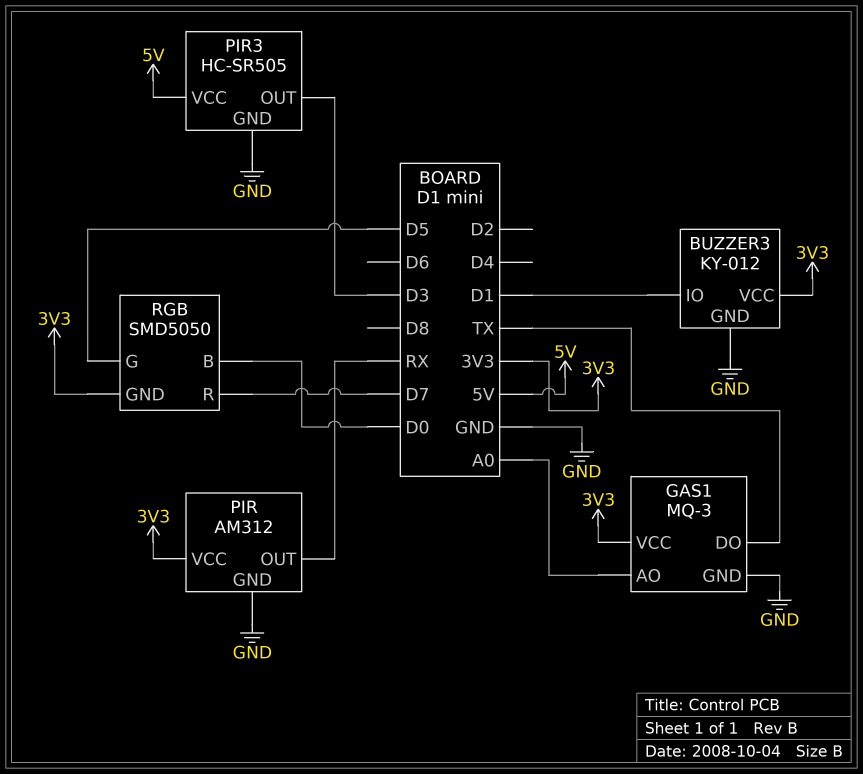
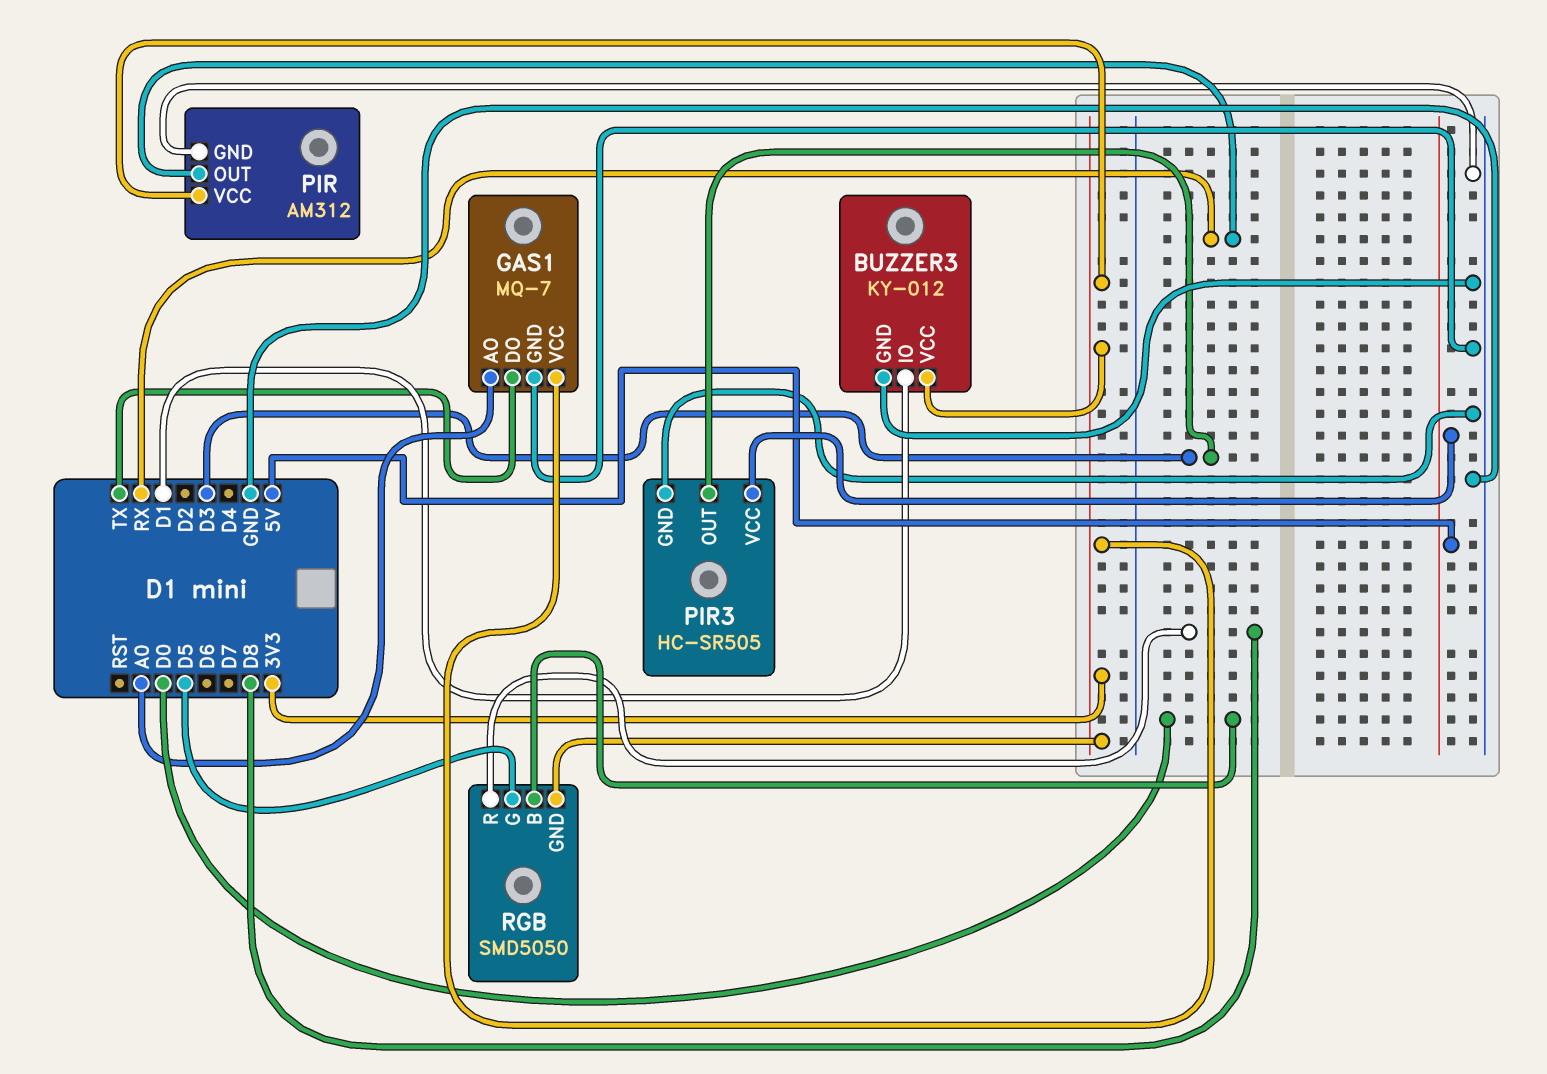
GAS1: MQ-3 -> MQ-7
RGB pin R: D7 -> D8

